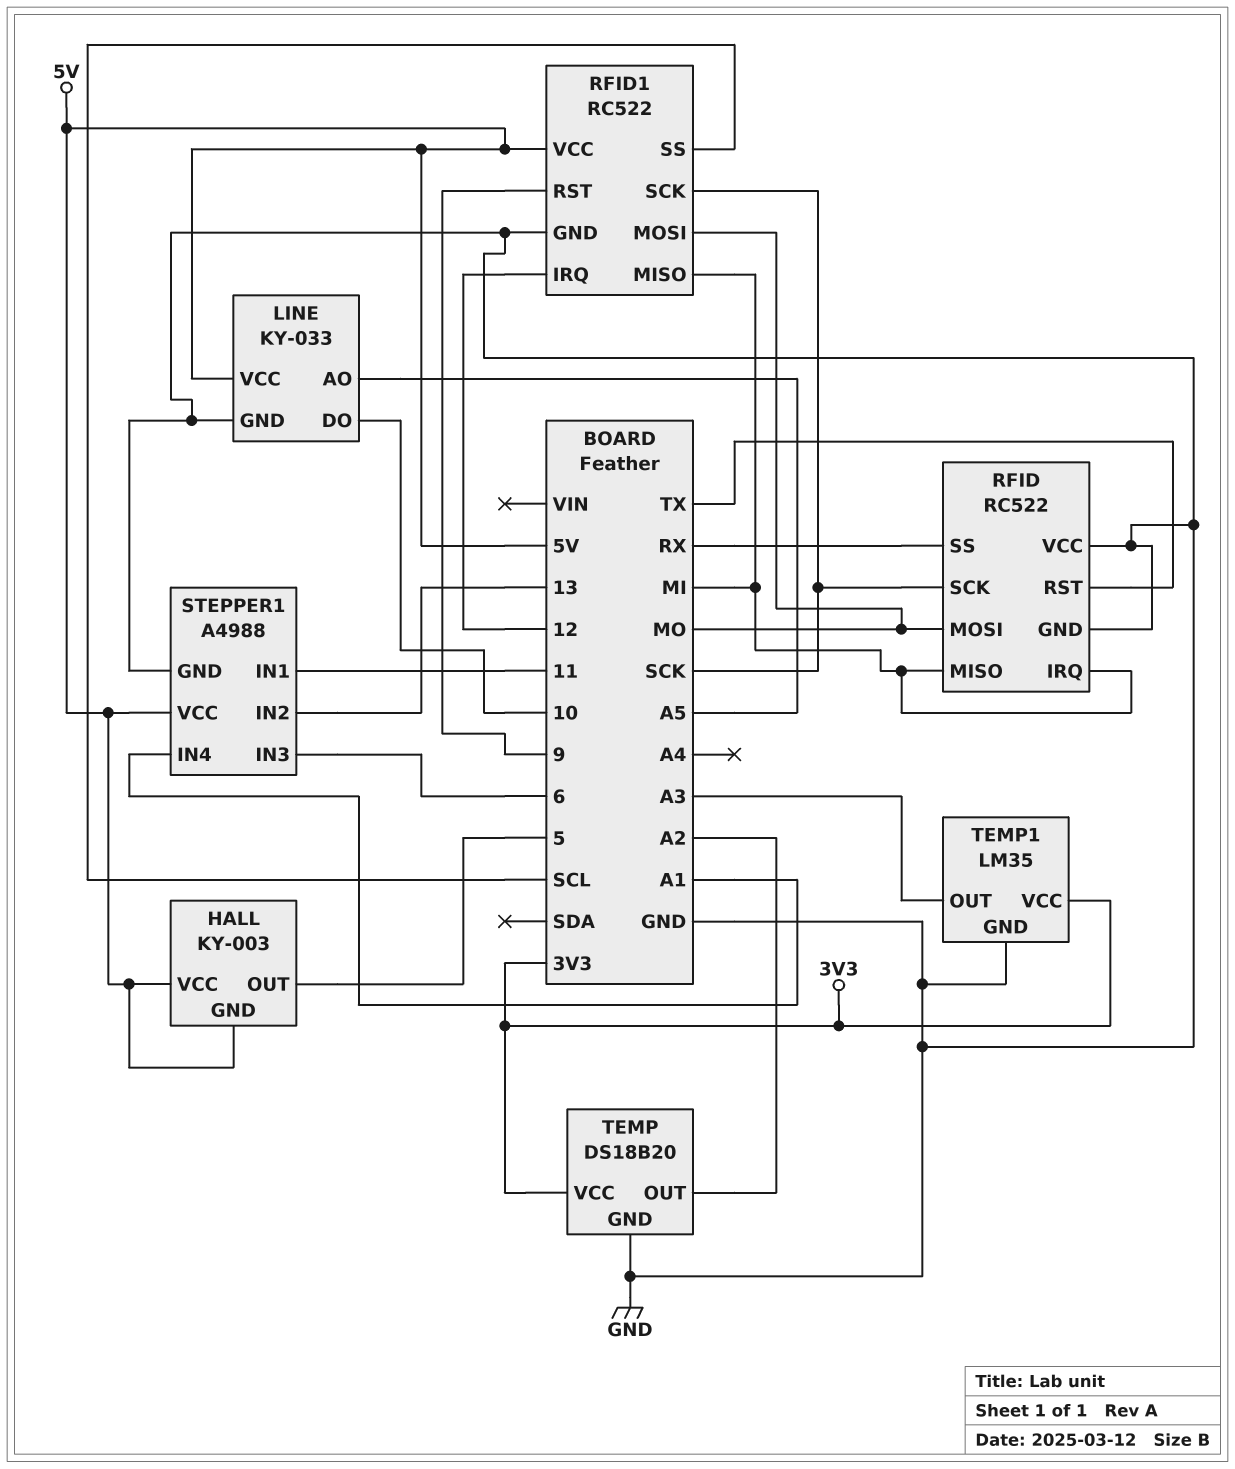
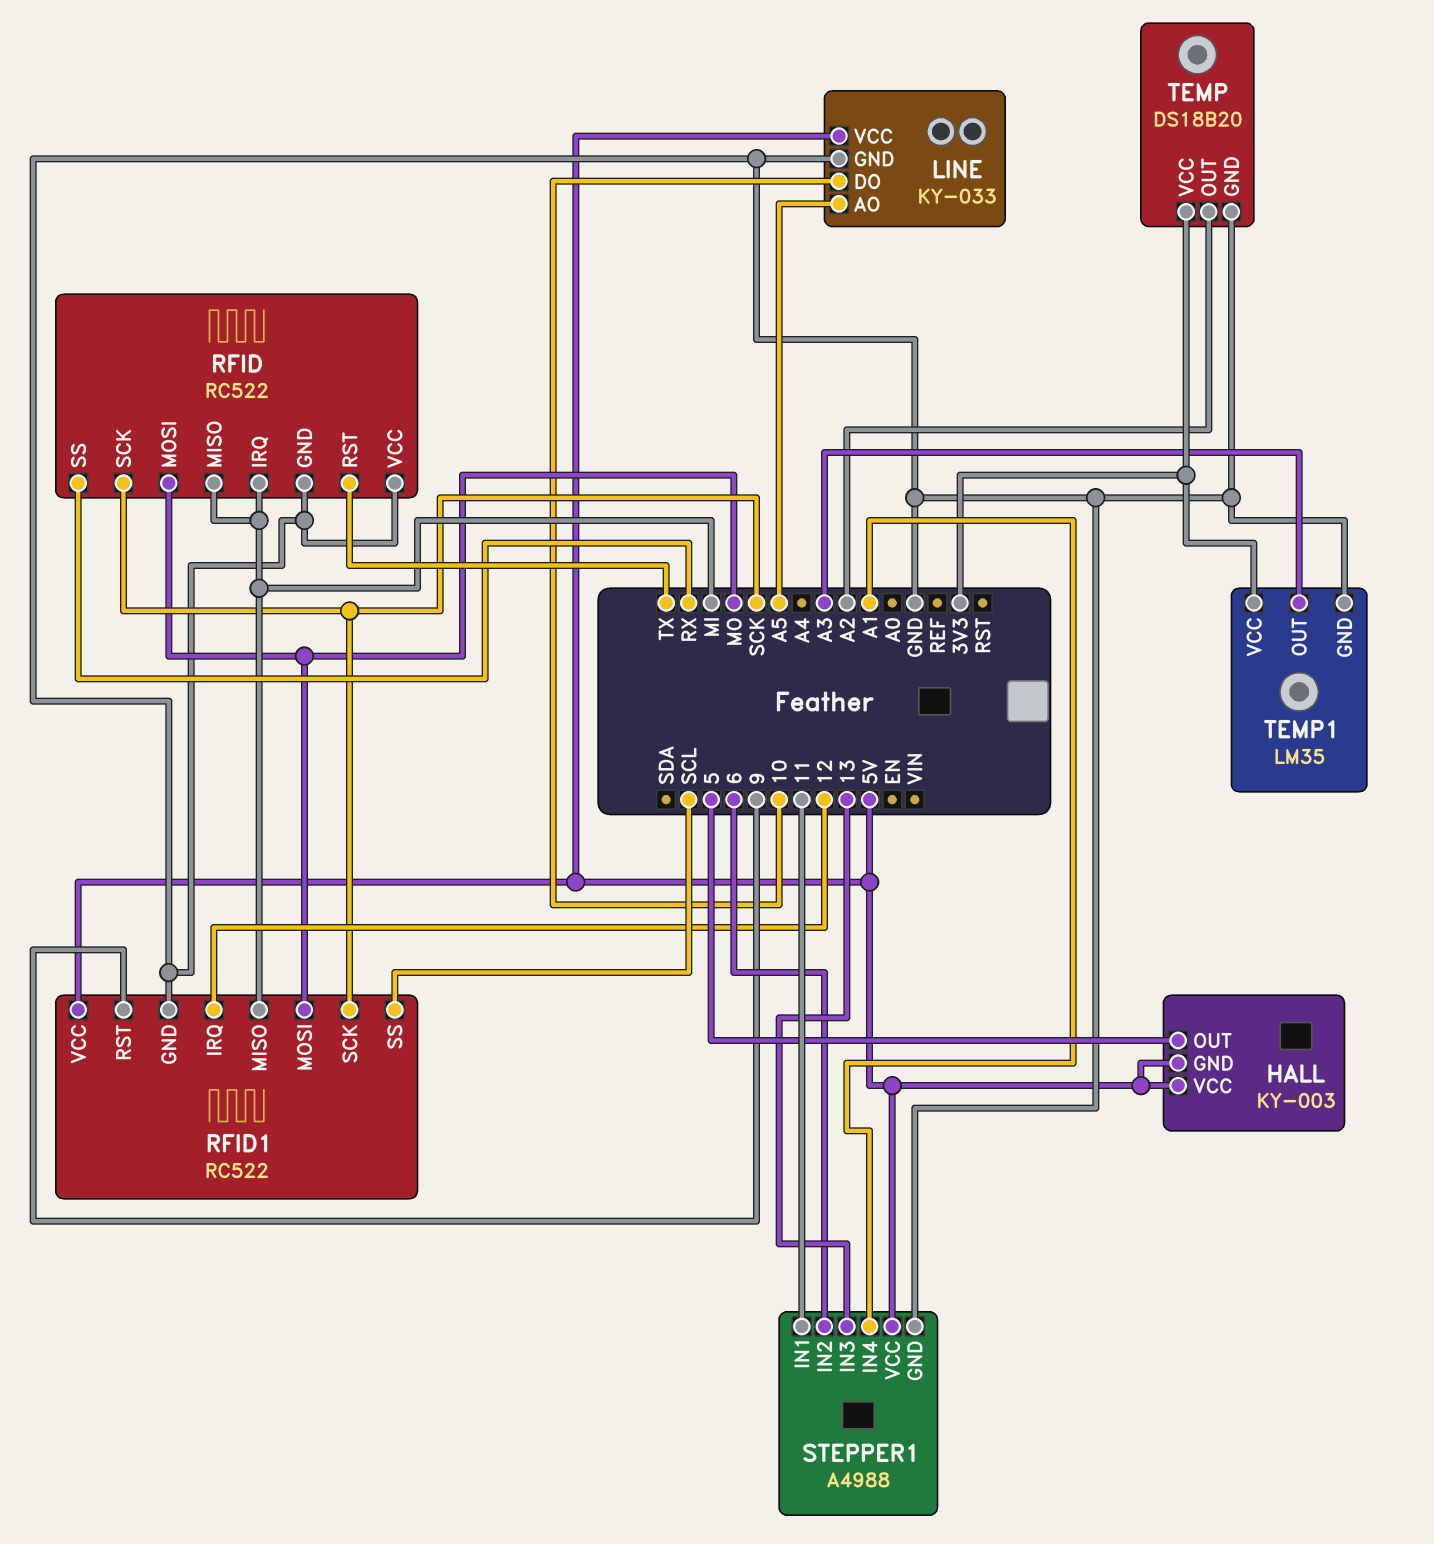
STEPPER1 pin IN2: 13 -> 6
STEPPER1 pin IN3: 6 -> 13

